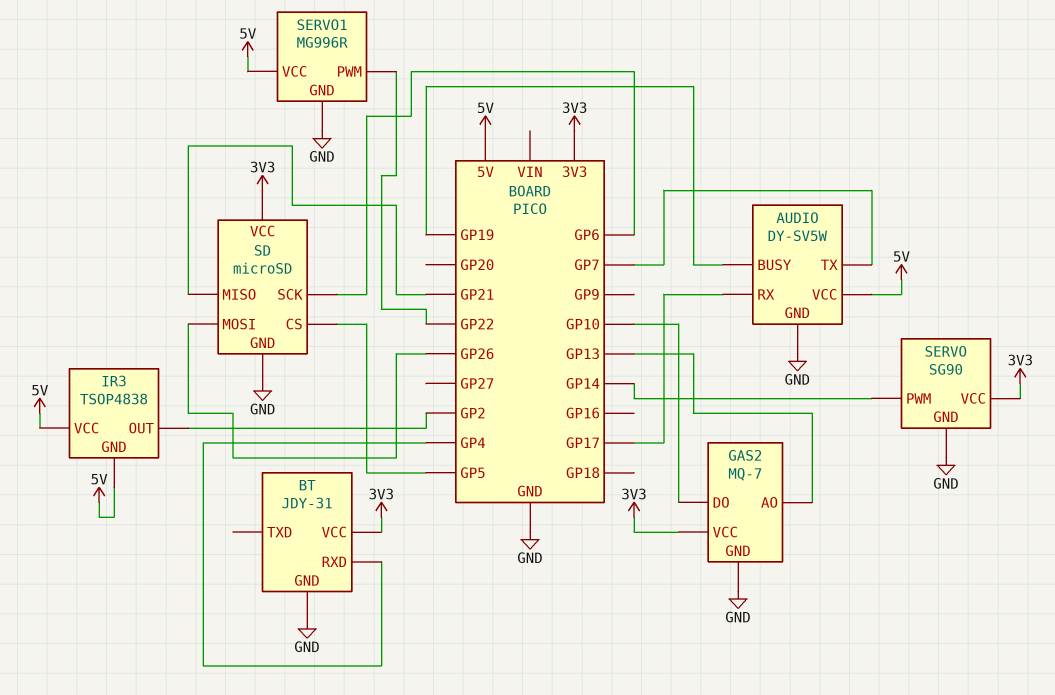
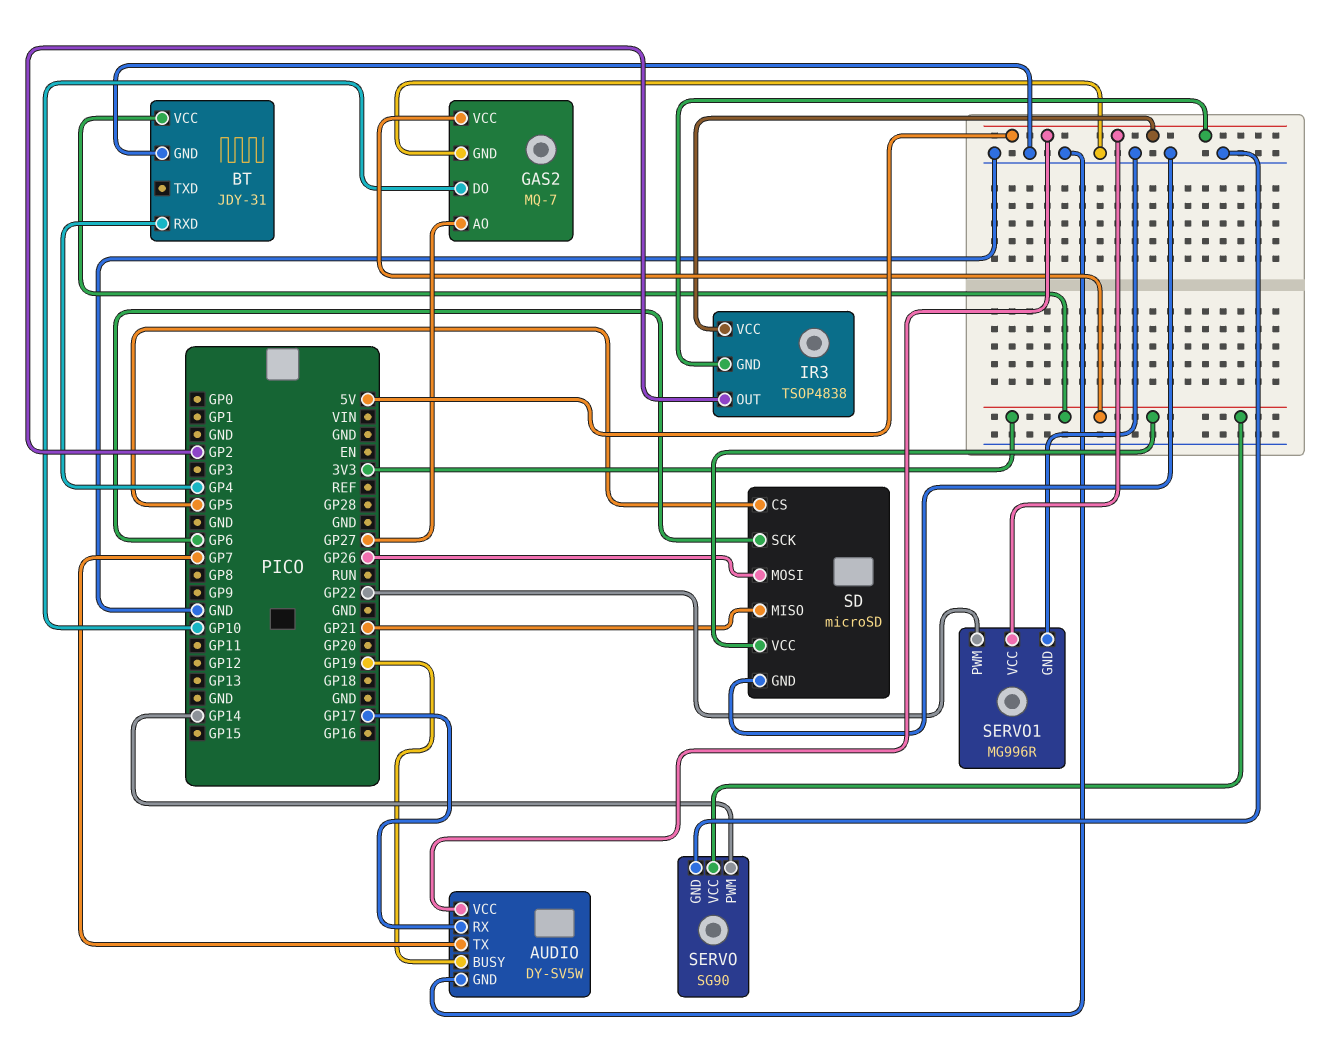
GAS2 pin AO: GP13 -> GP27

